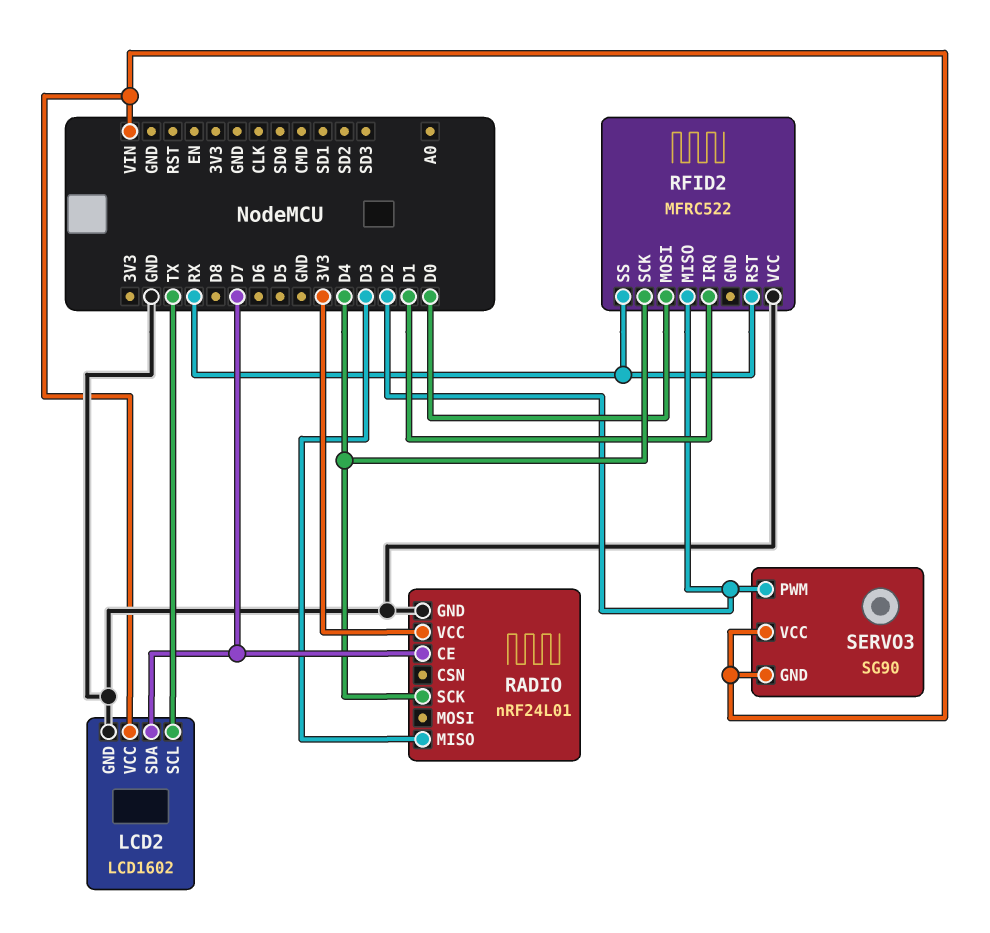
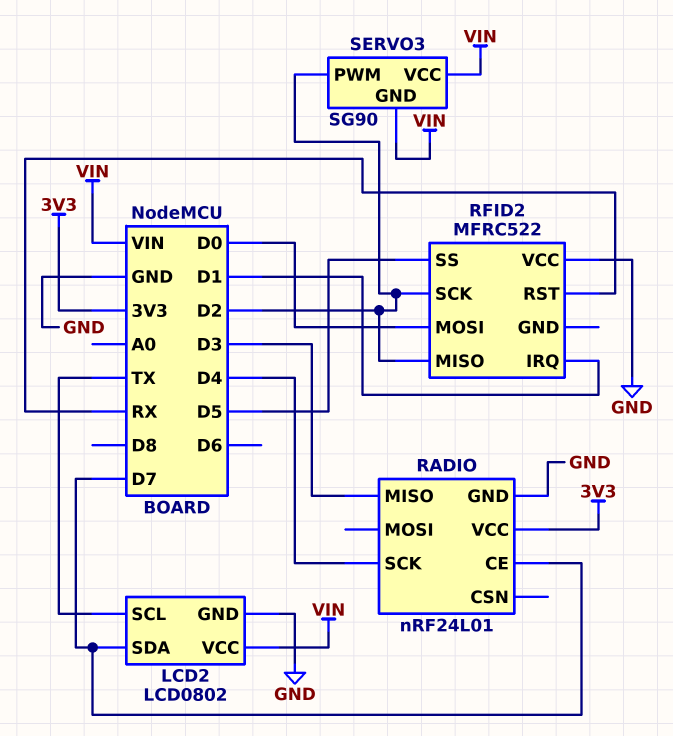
LCD2: LCD1602 -> LCD0802
RFID2 pin SCK: D4 -> D2
RFID2 pin SS: RX -> D5

